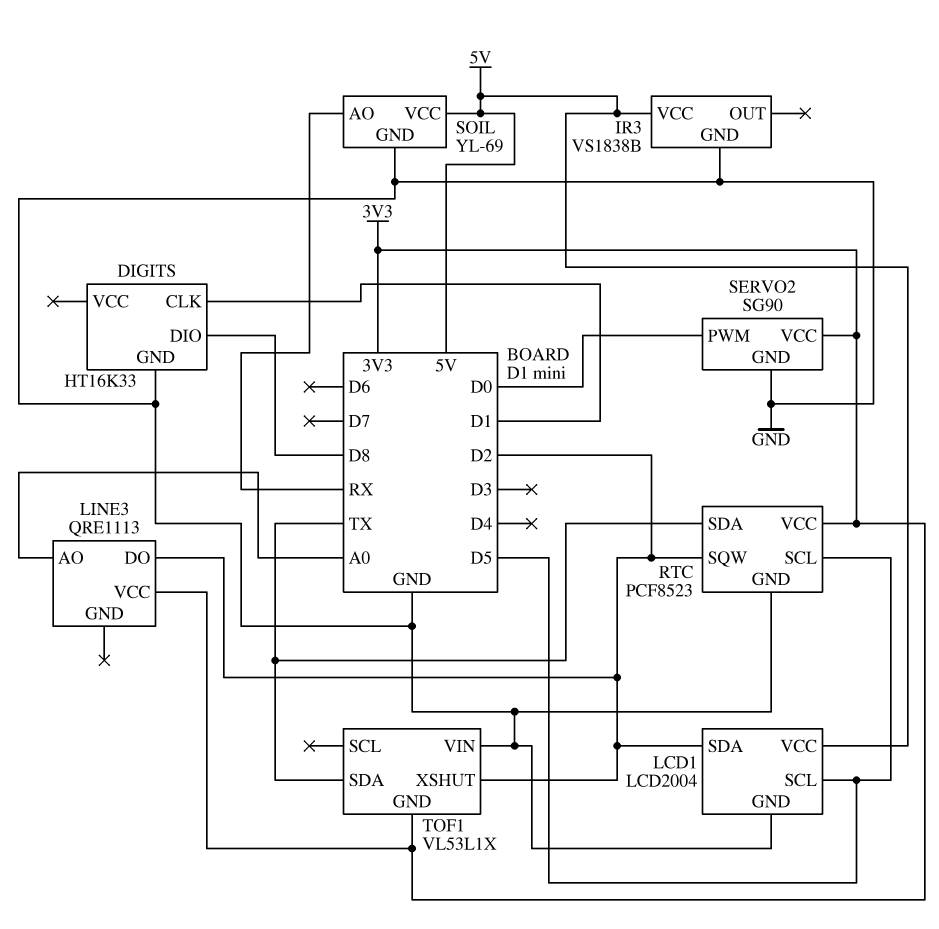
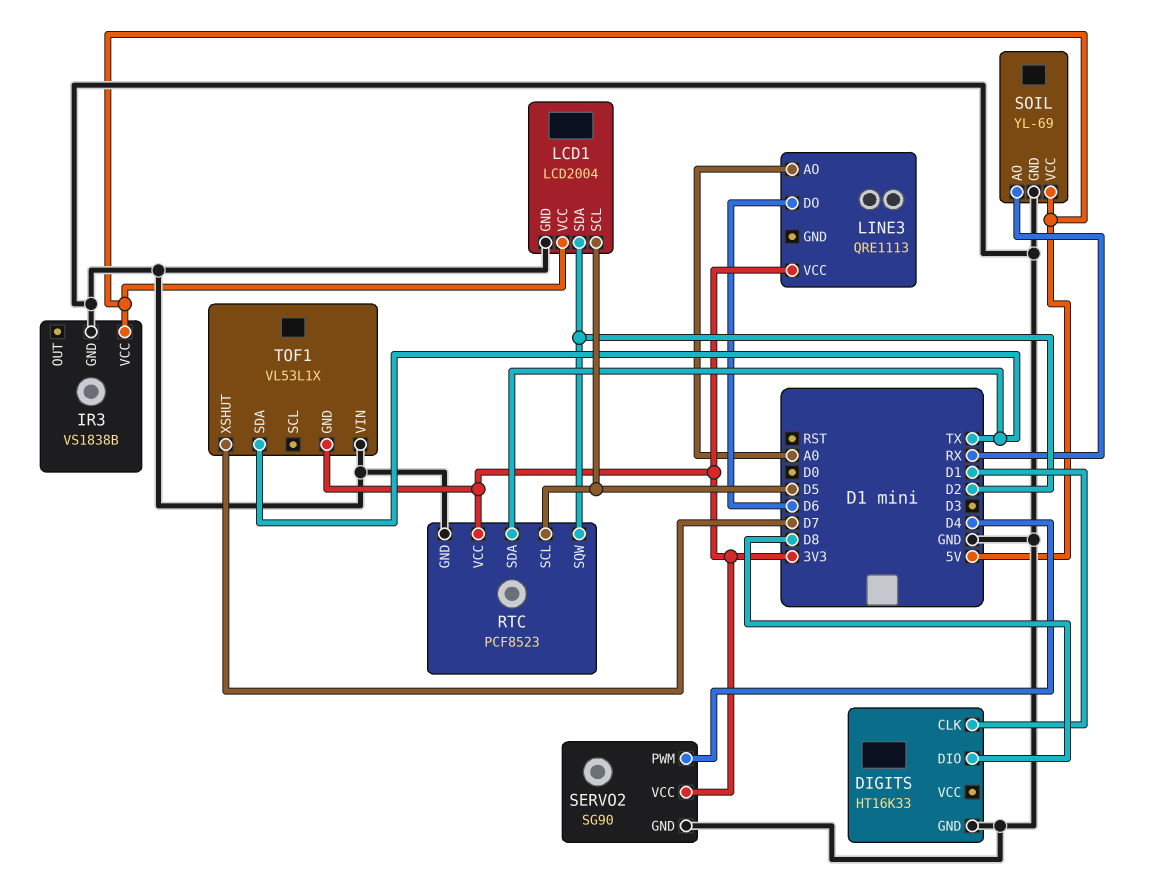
LINE3 pin DO: D2 -> D6
SERVO2 pin PWM: D0 -> D4
TOF1 pin XSHUT: D2 -> D7

